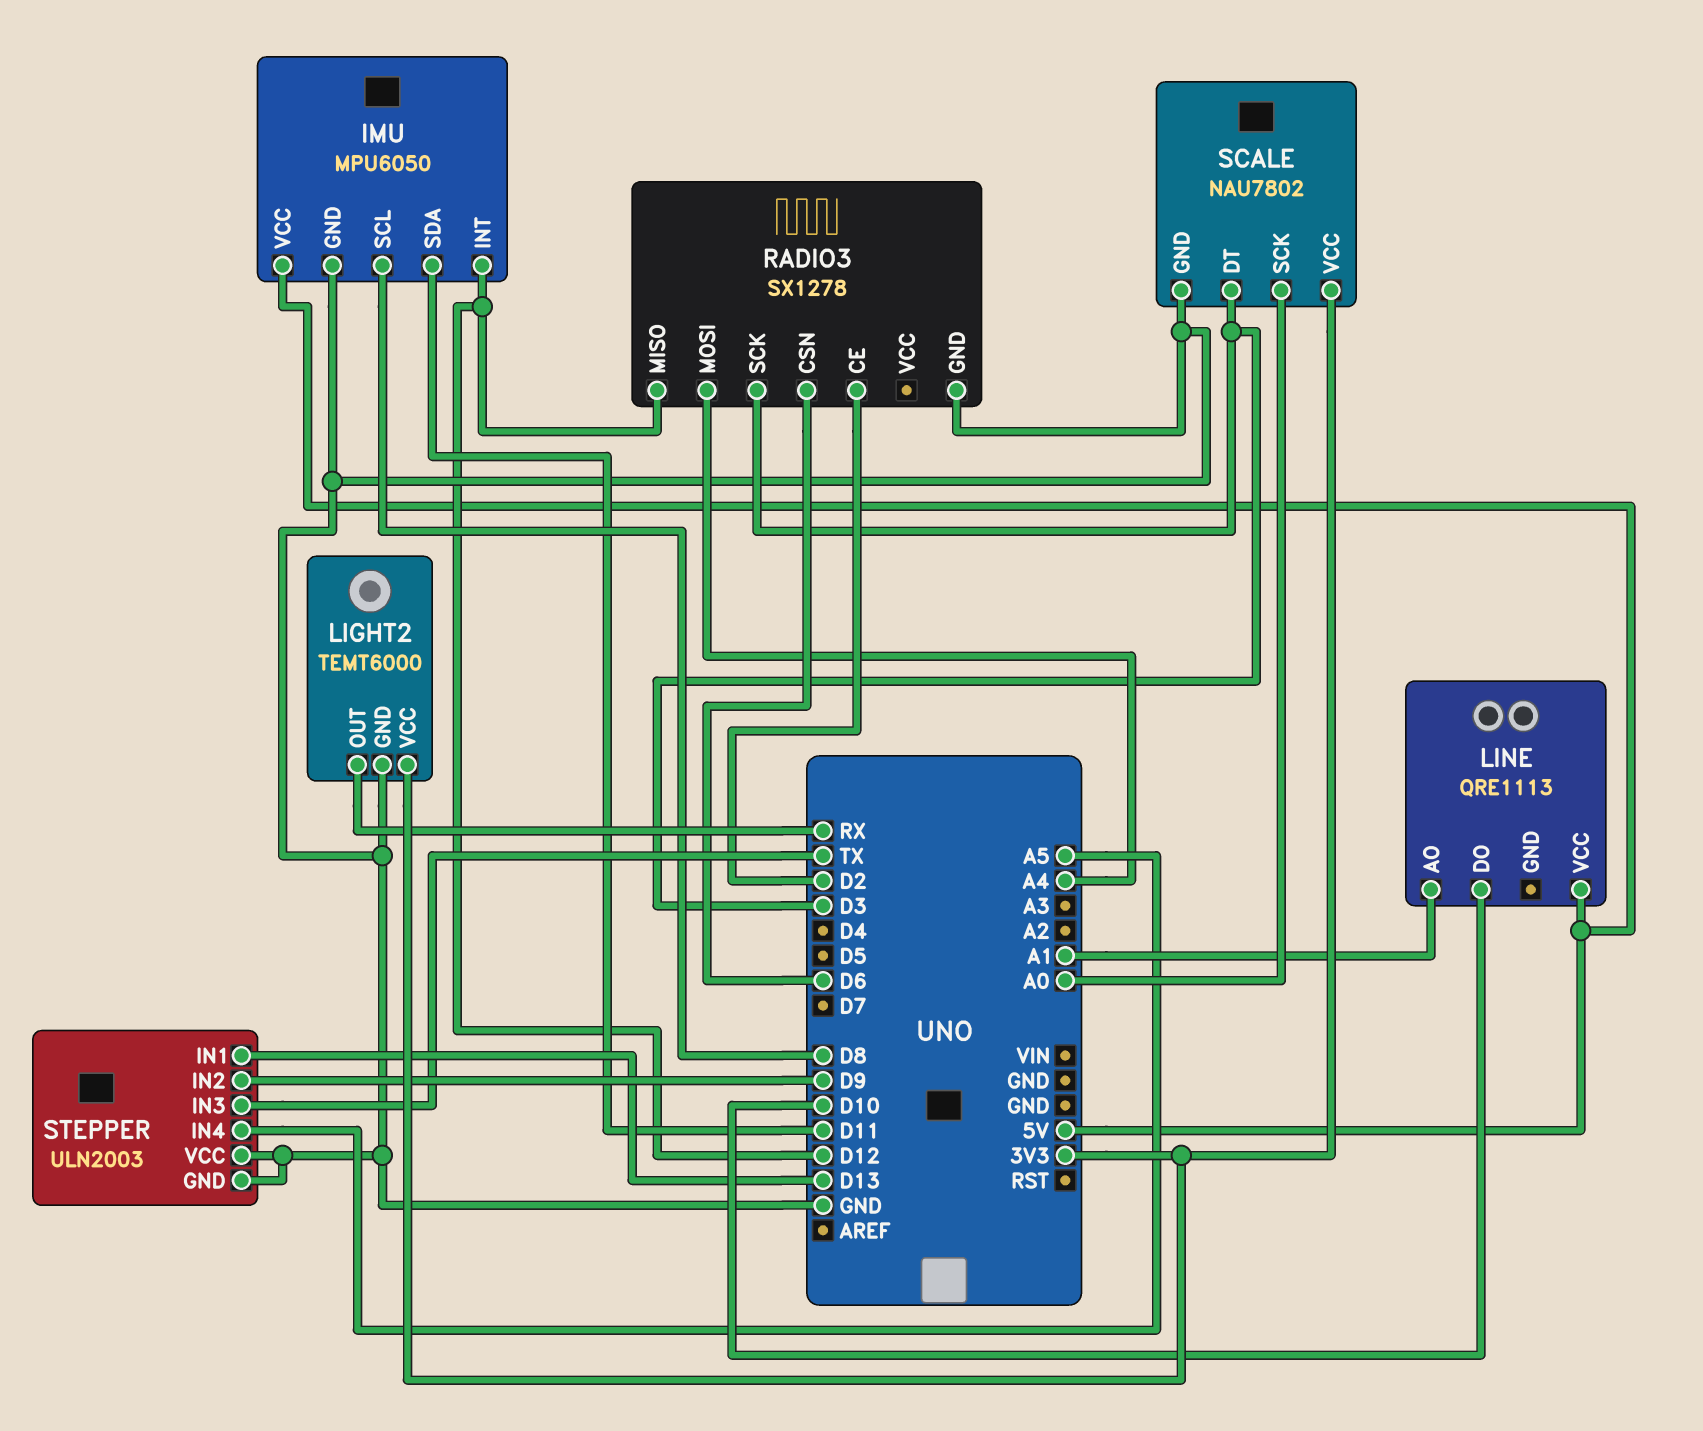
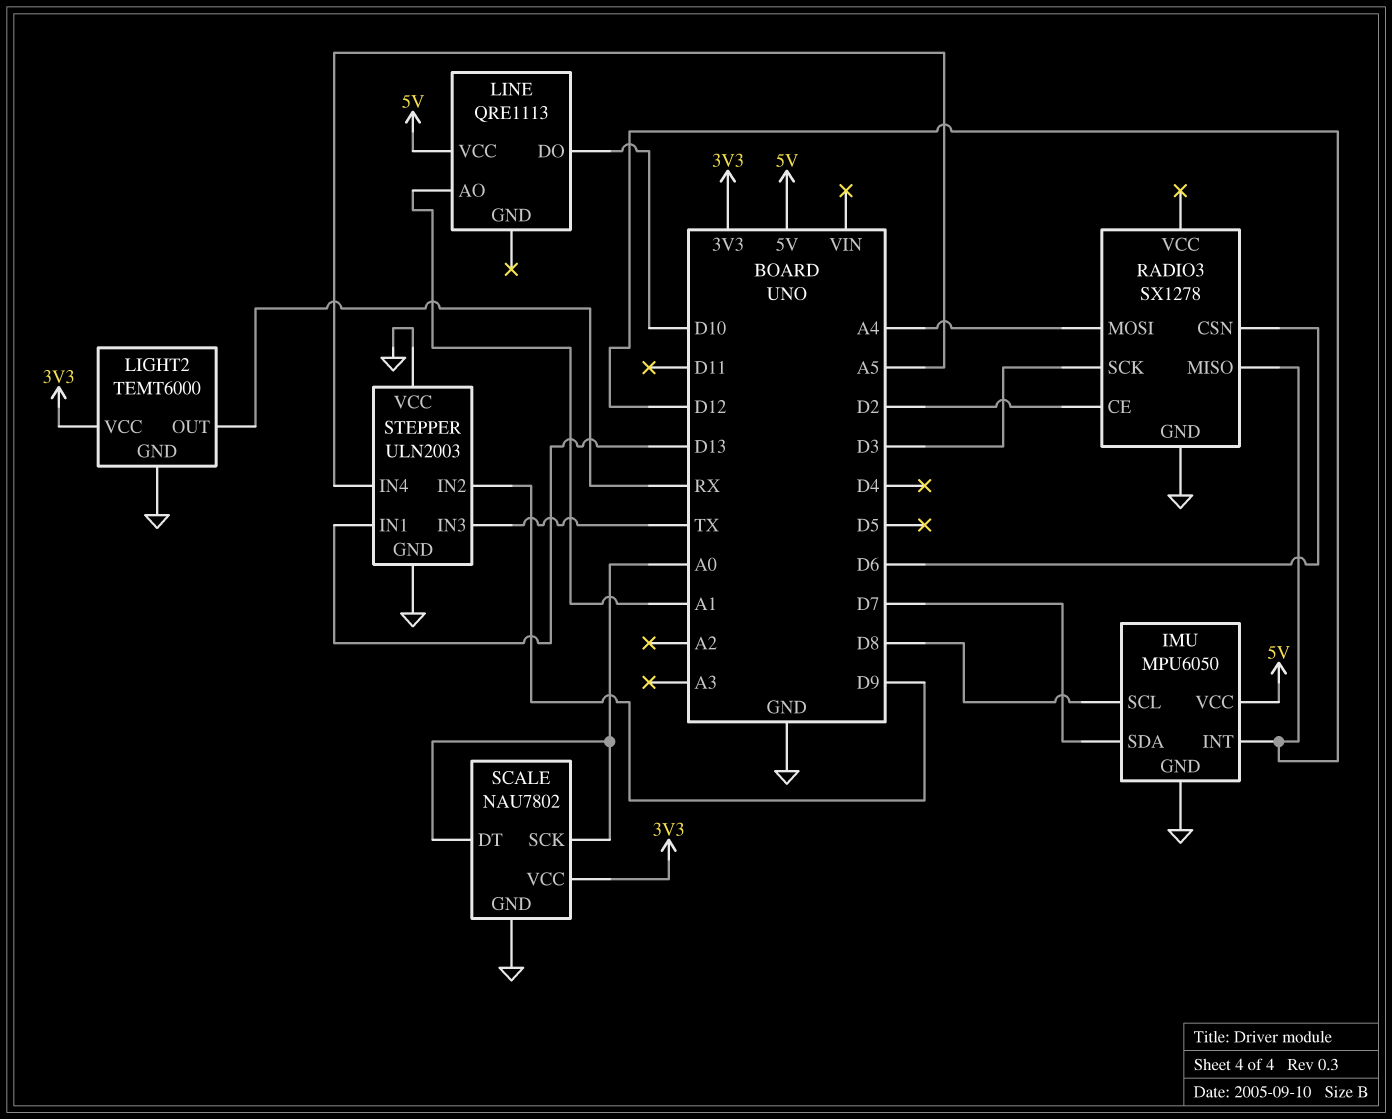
IMU pin SDA: D11 -> D7
SCALE pin DT: D3 -> A0

